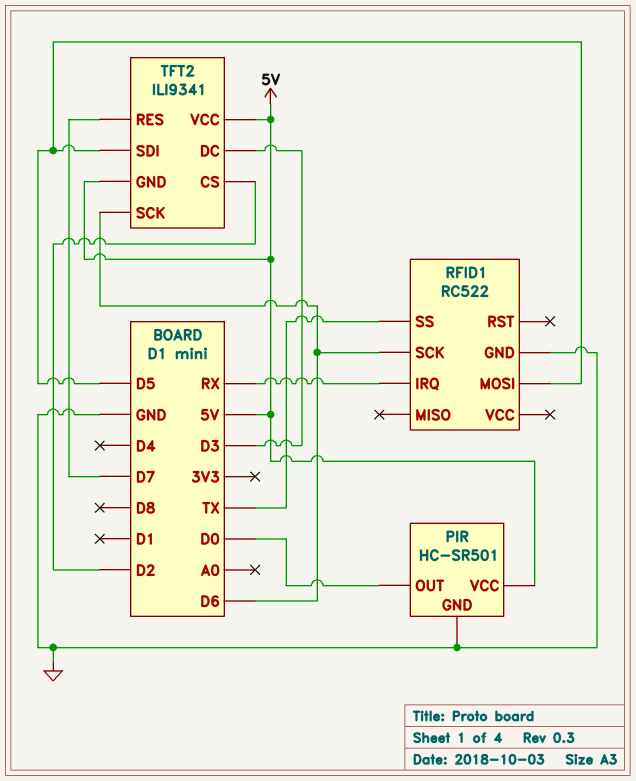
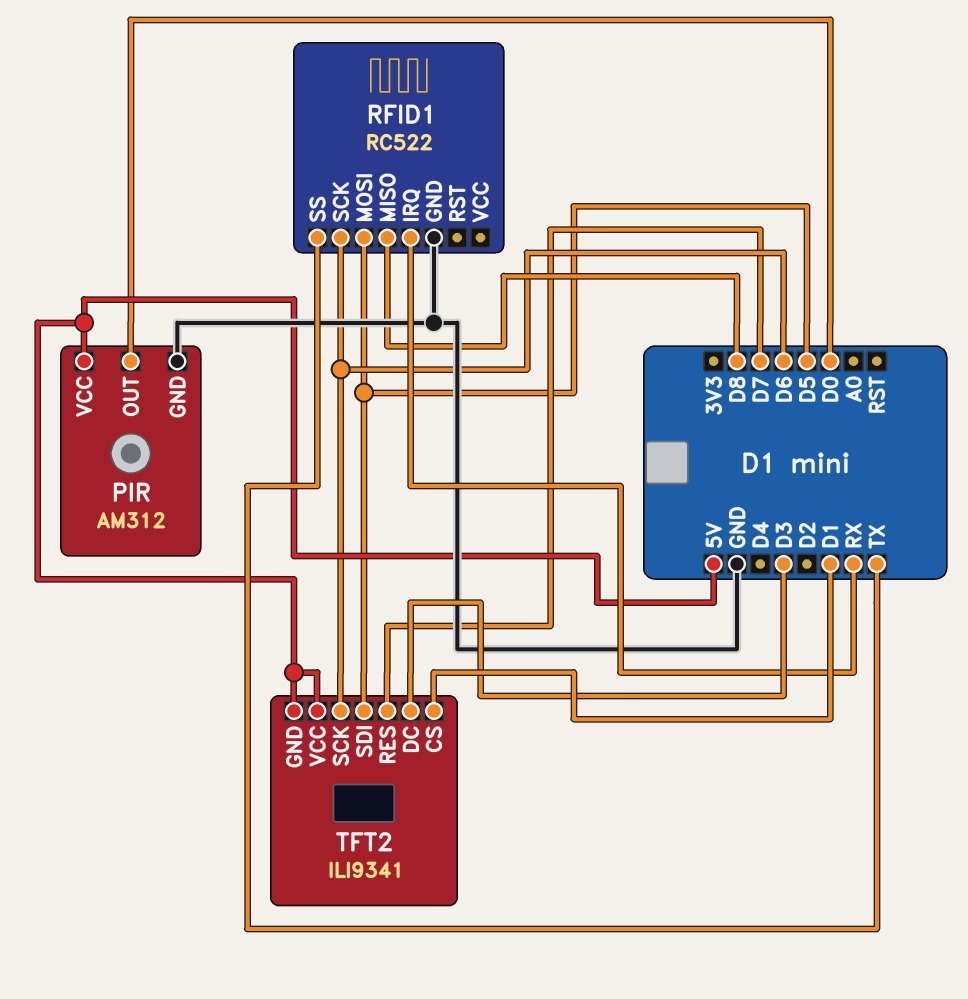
PIR: HC-SR501 -> AM312
RFID1 pin MISO: none -> D8
TFT2 pin CS: D2 -> D1

